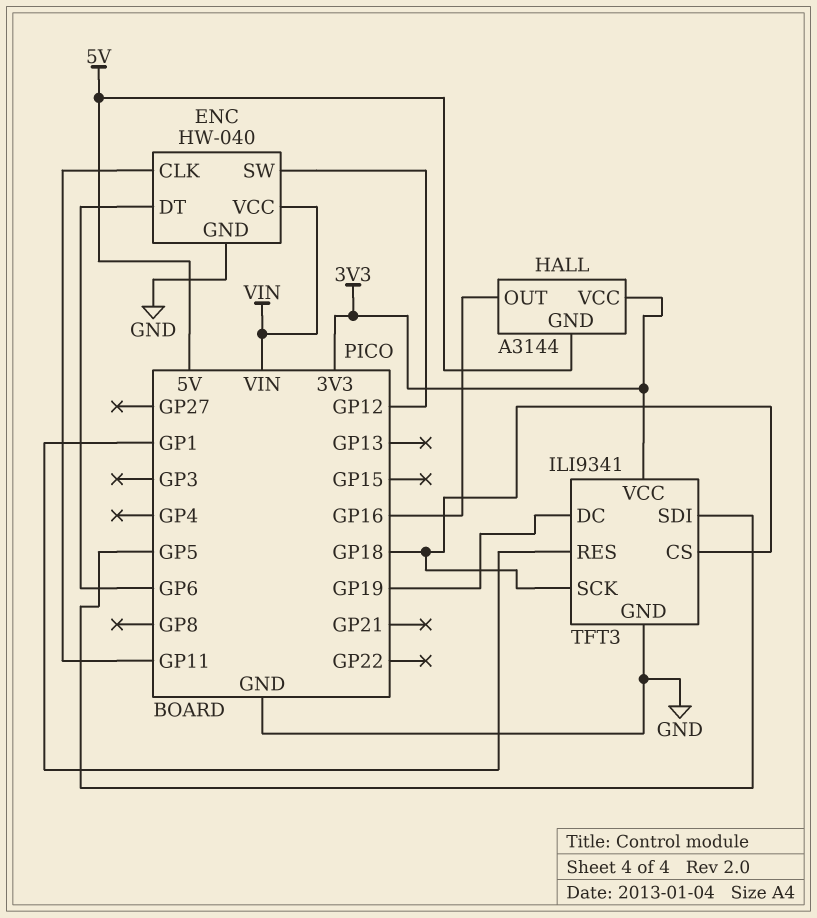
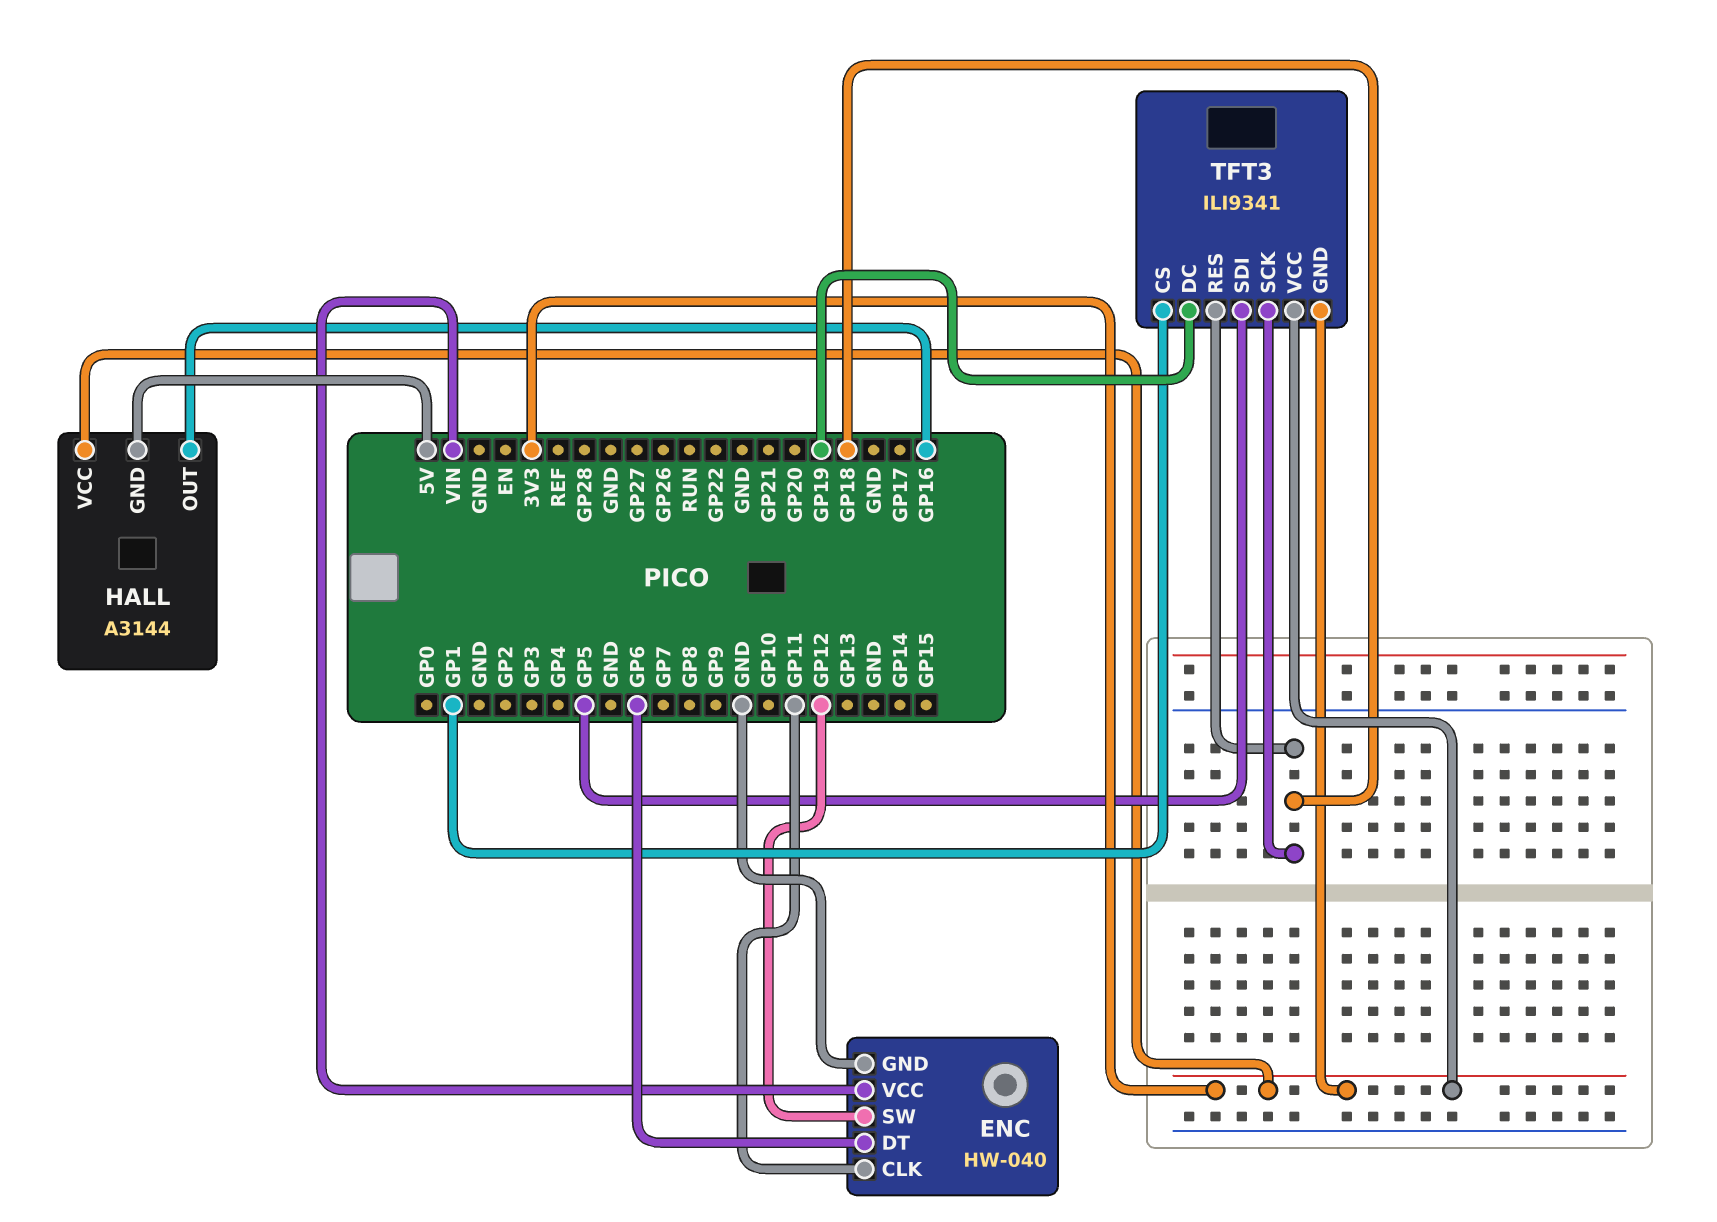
TFT3 pin CS: GP18 -> GP1
TFT3 pin GND: GND -> 3V3
TFT3 pin RES: GP1 -> GP18

